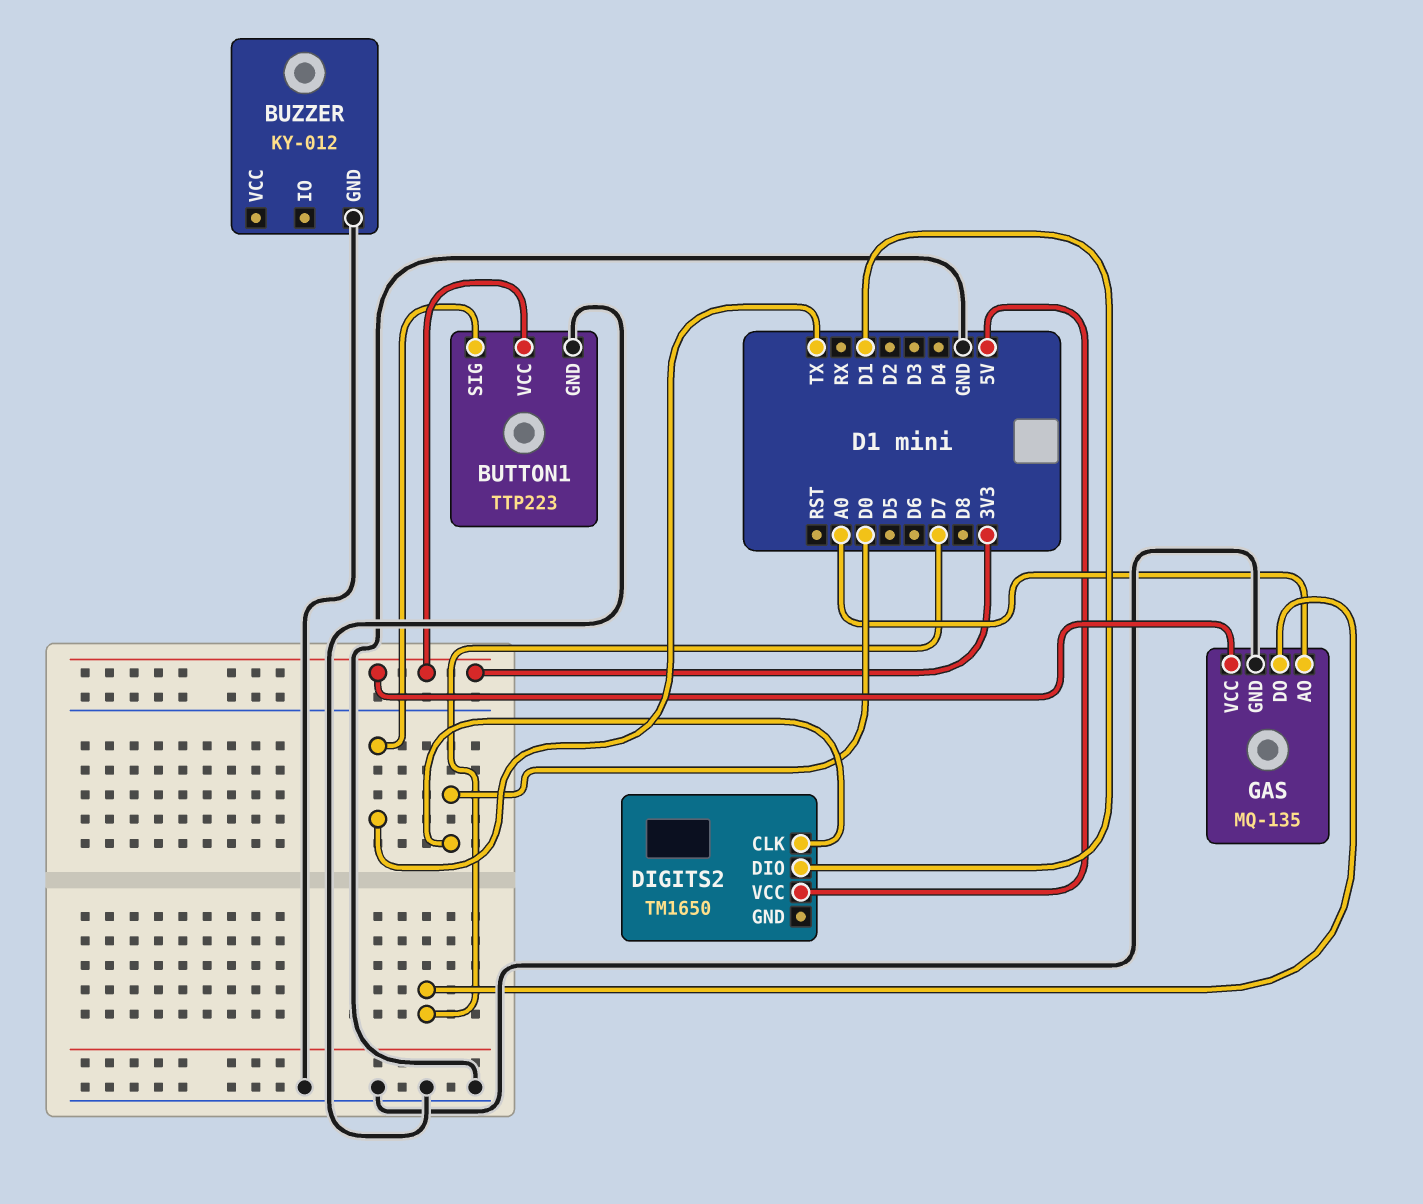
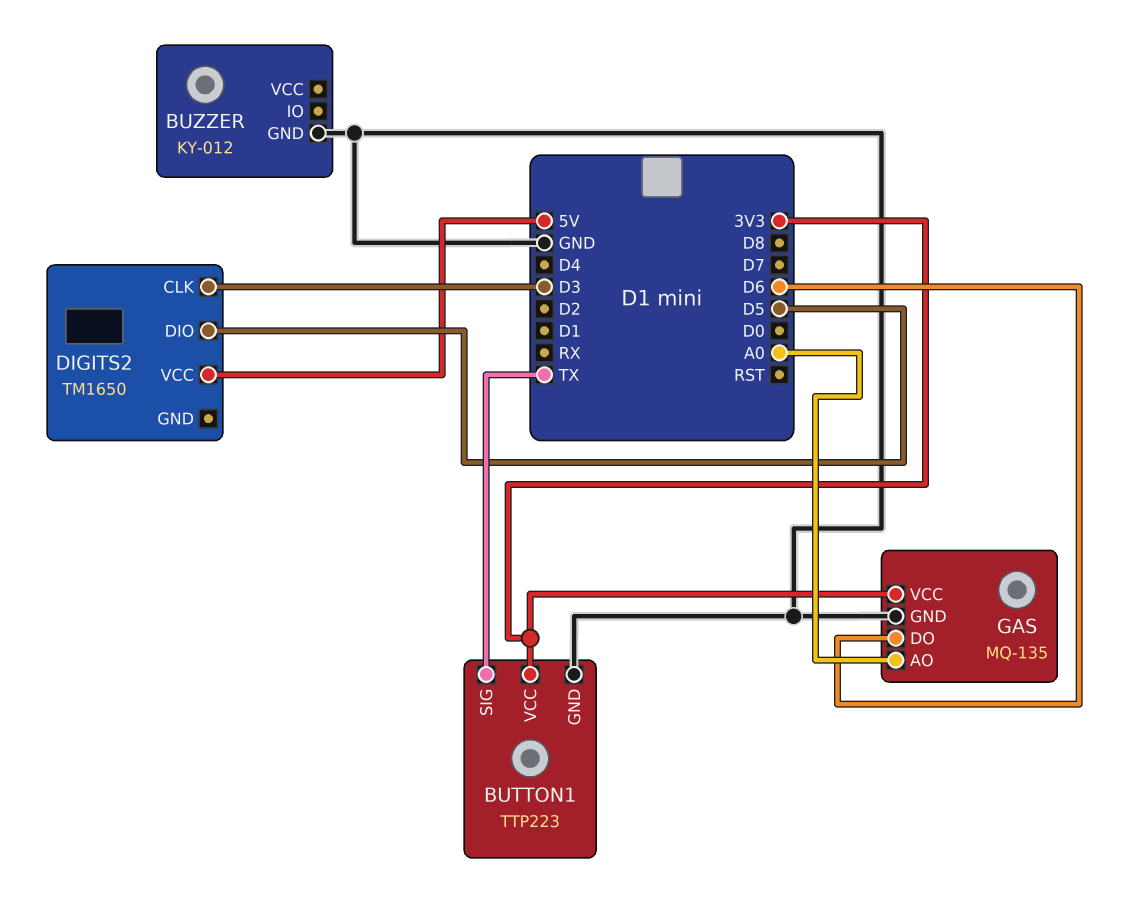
DIGITS2 pin CLK: D0 -> D3
DIGITS2 pin DIO: D1 -> D5
GAS pin DO: D7 -> D6

